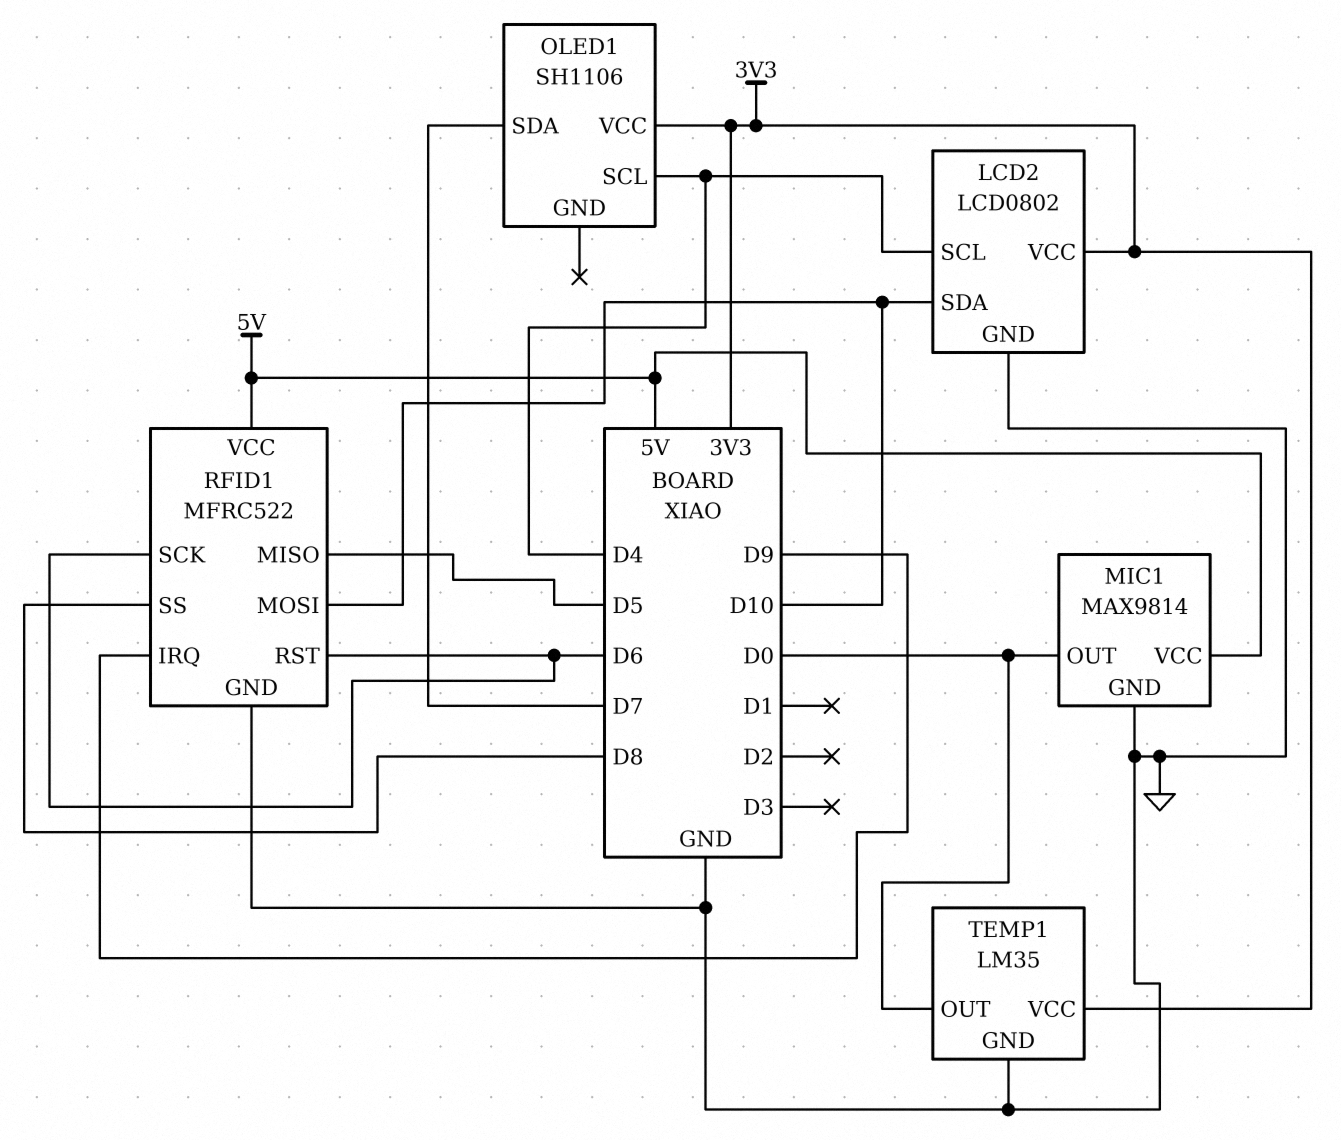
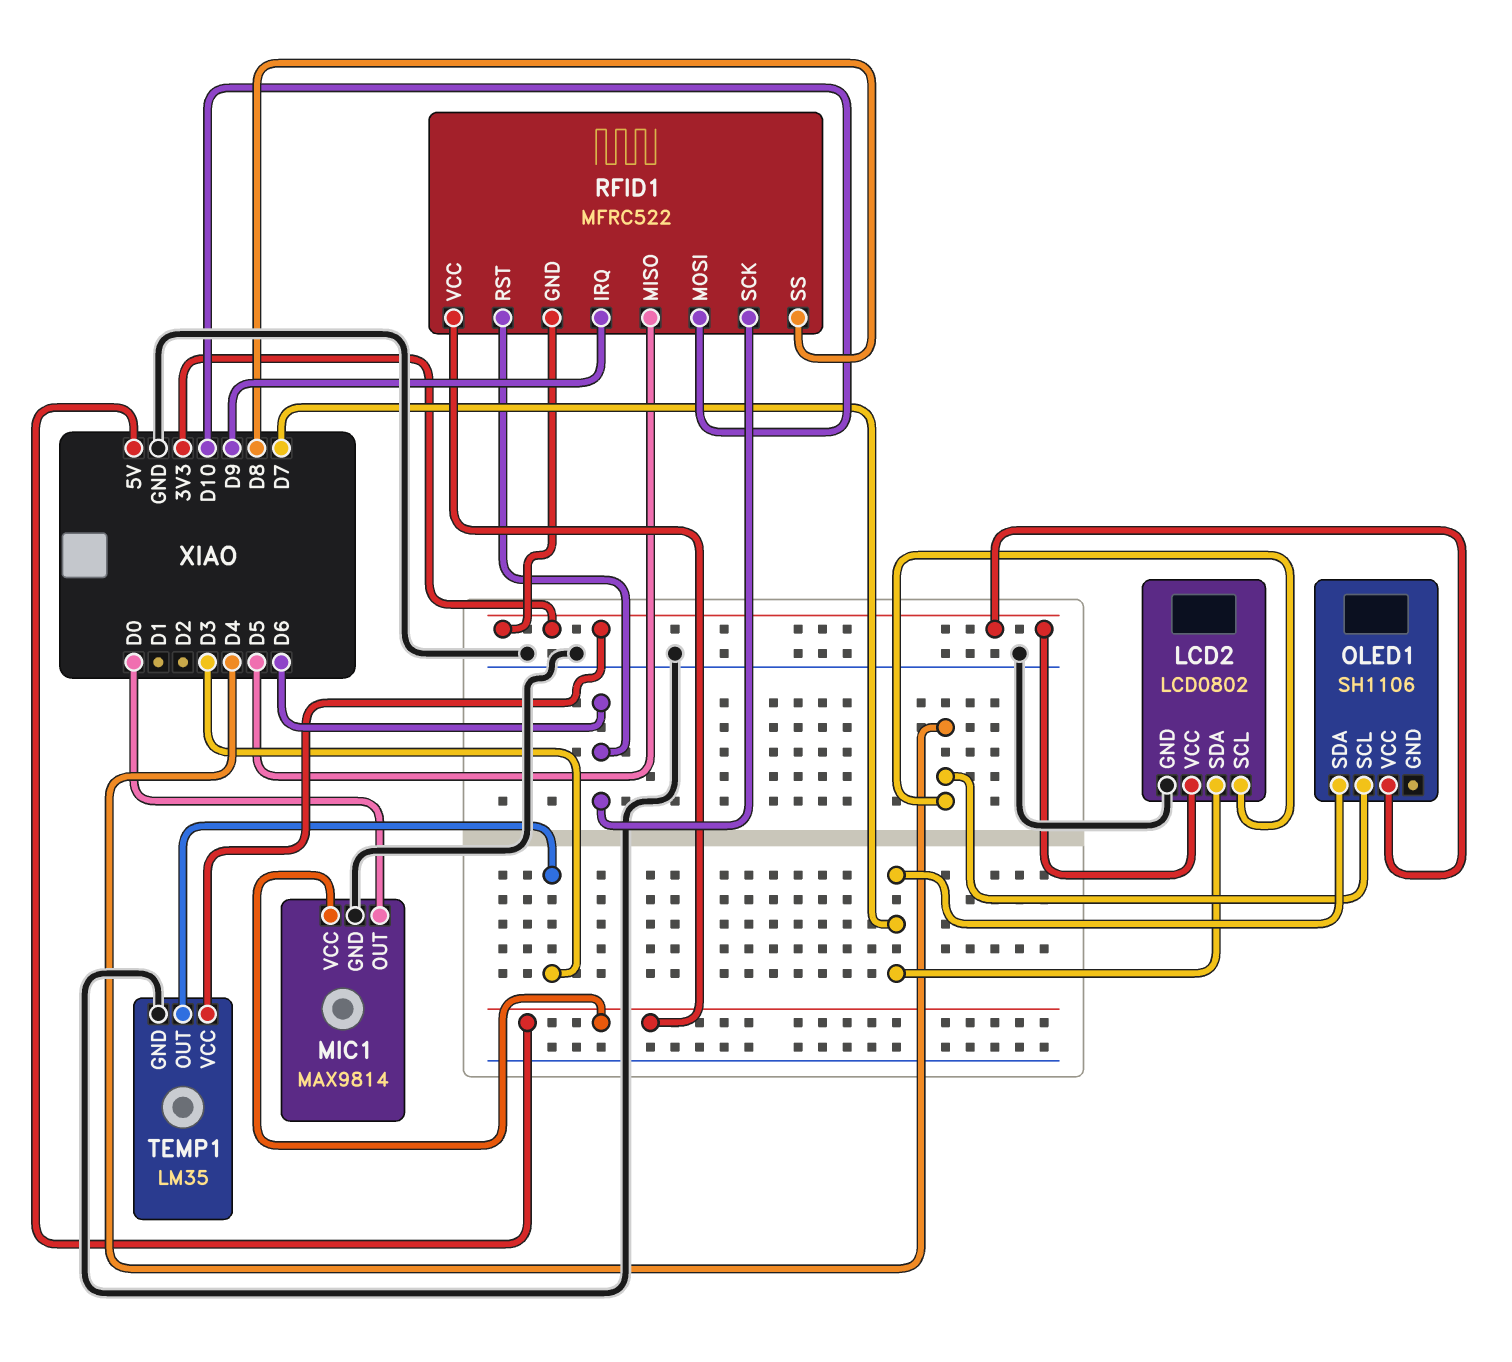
LCD2 pin SDA: D10 -> D7
RFID1 pin GND: GND -> 3V3
TEMP1 pin OUT: D0 -> D3

